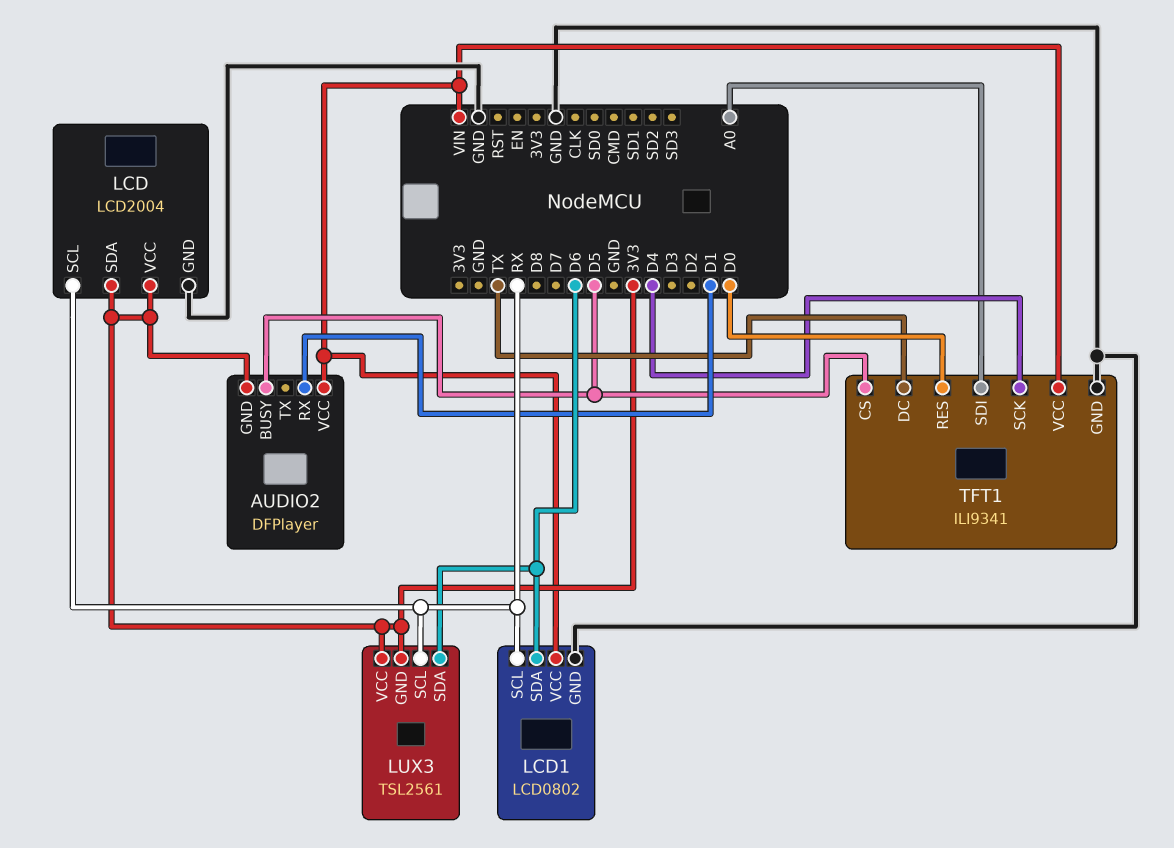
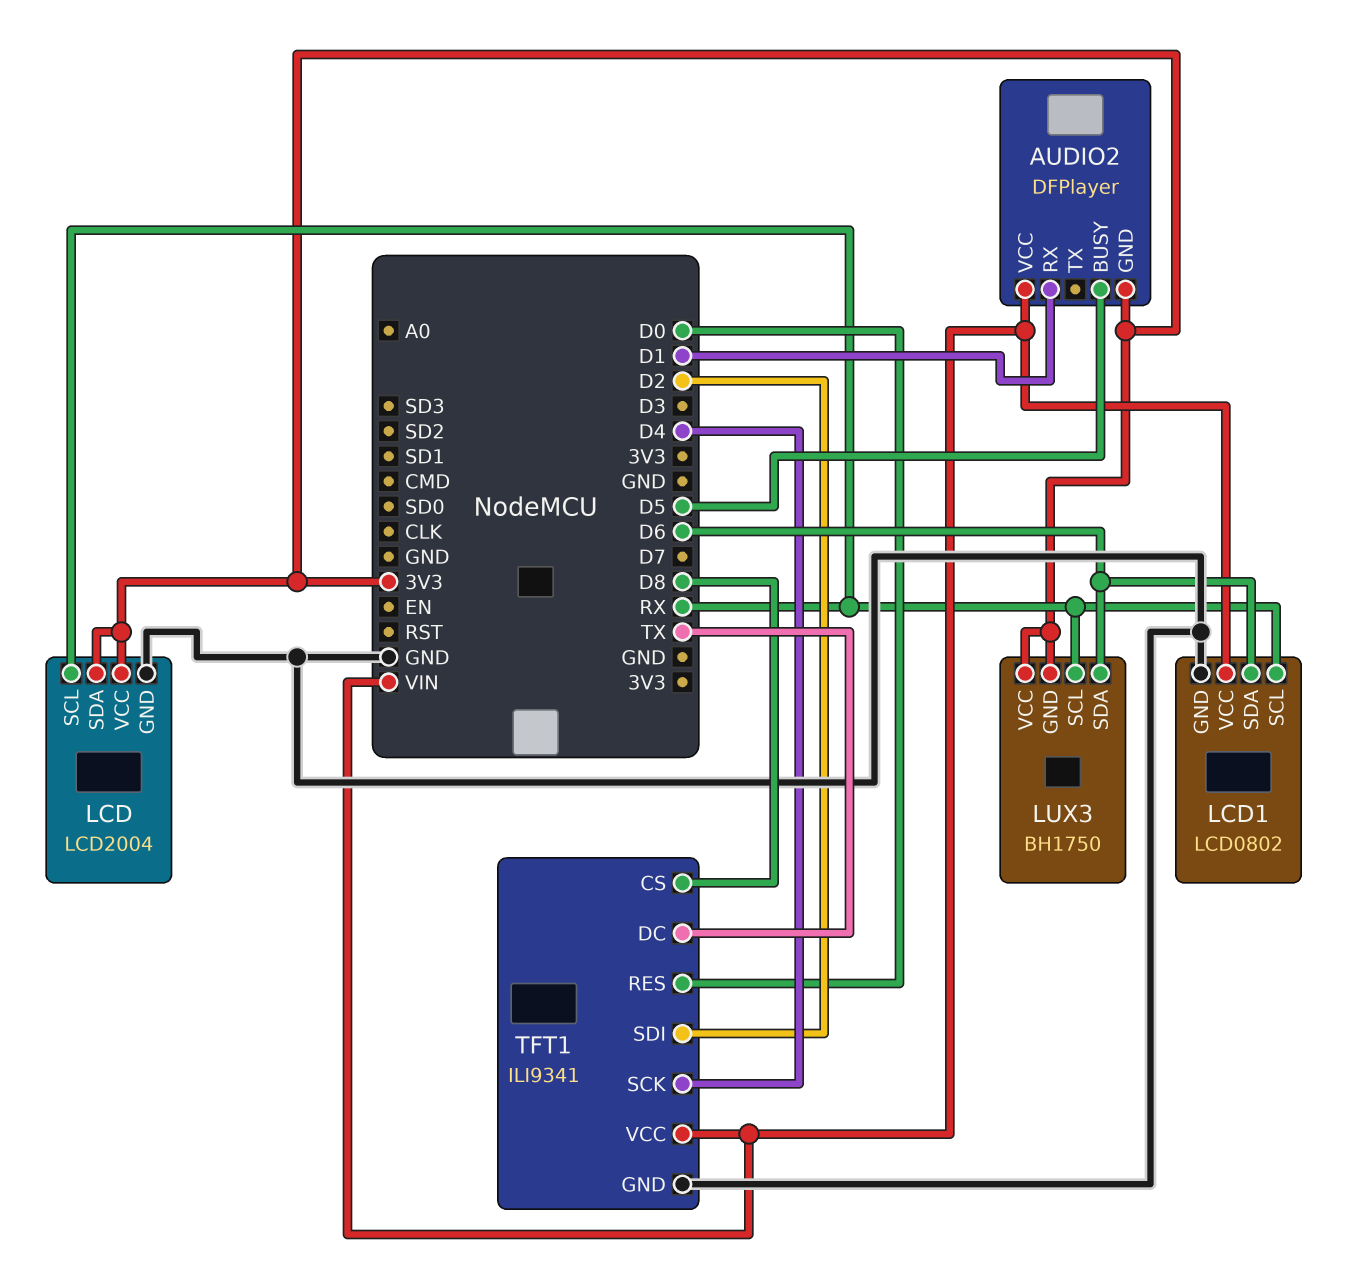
LUX3: TSL2561 -> BH1750
TFT1 pin CS: D5 -> D8
TFT1 pin SDI: A0 -> D2

